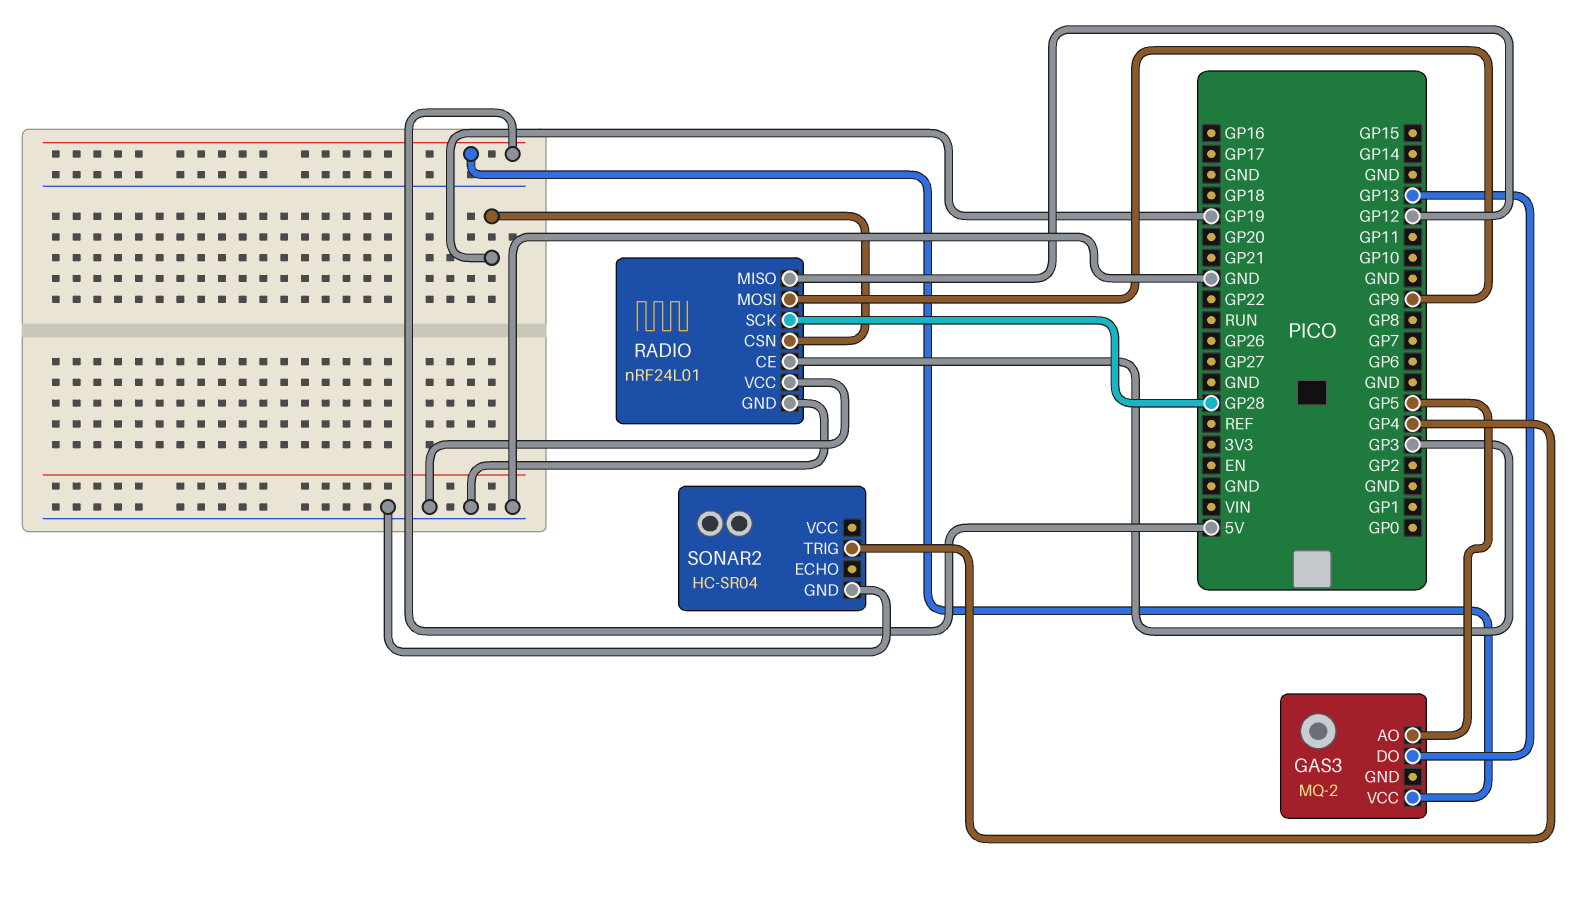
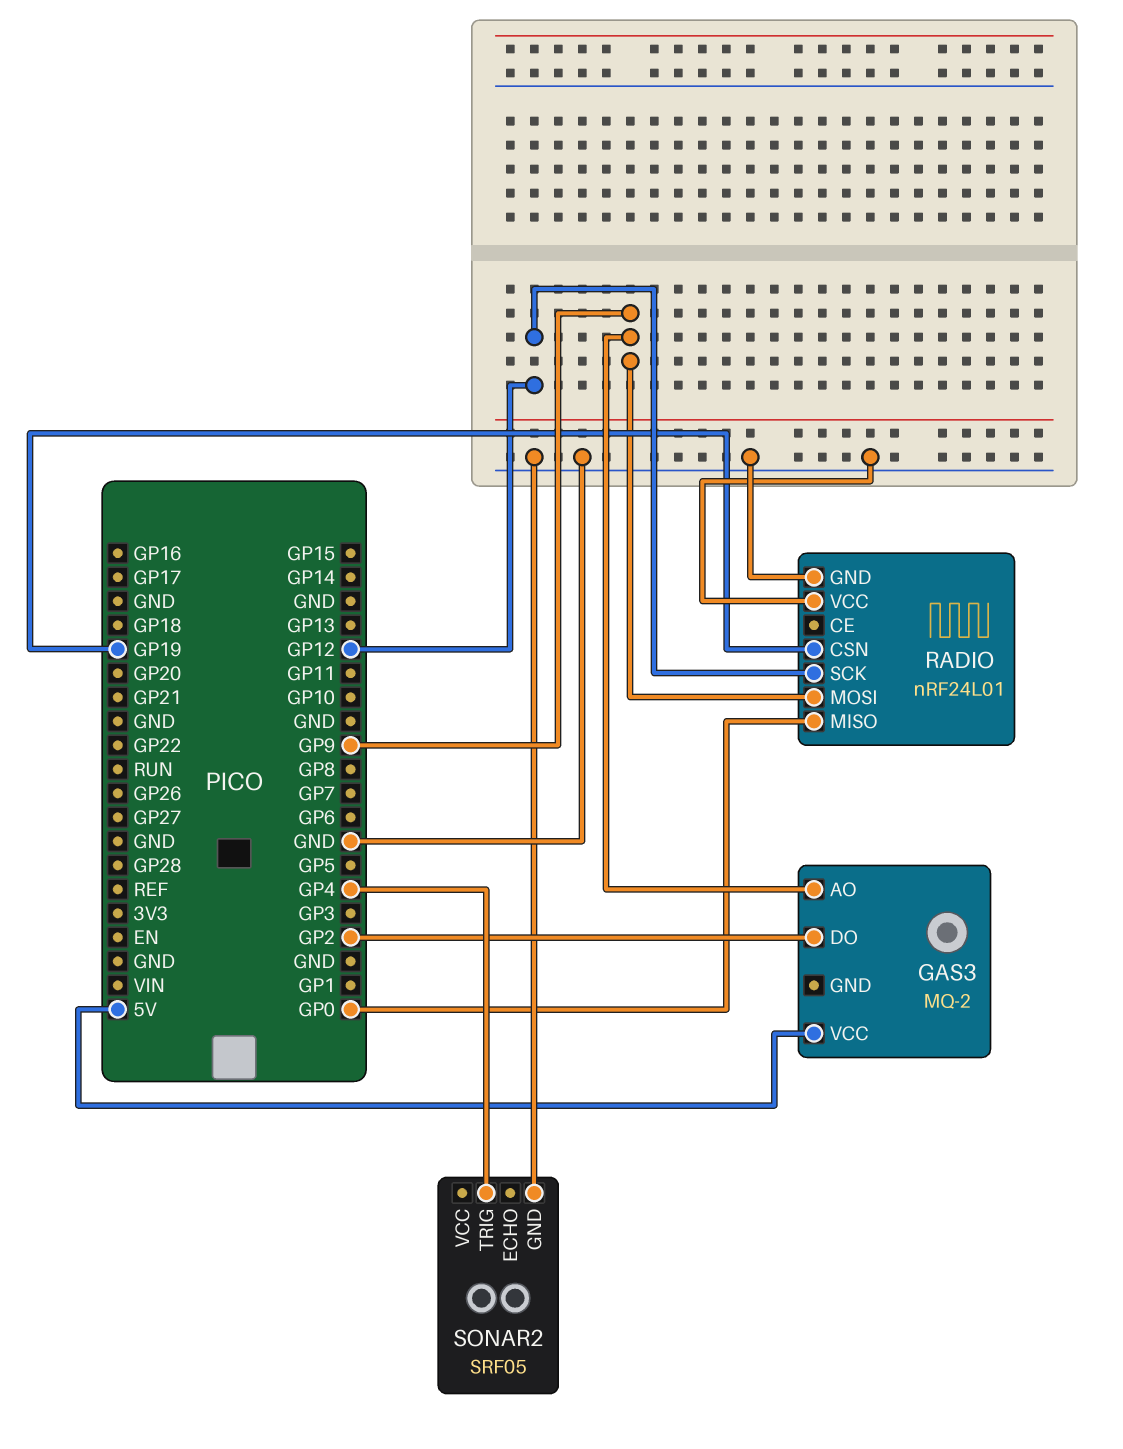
GAS3 pin AO: GP5 -> GP9
GAS3 pin DO: GP13 -> GP2
RADIO pin CE: GP3 -> none
RADIO pin MISO: GP12 -> GP0
RADIO pin SCK: GP28 -> GP12
SONAR2: HC-SR04 -> SRF05

